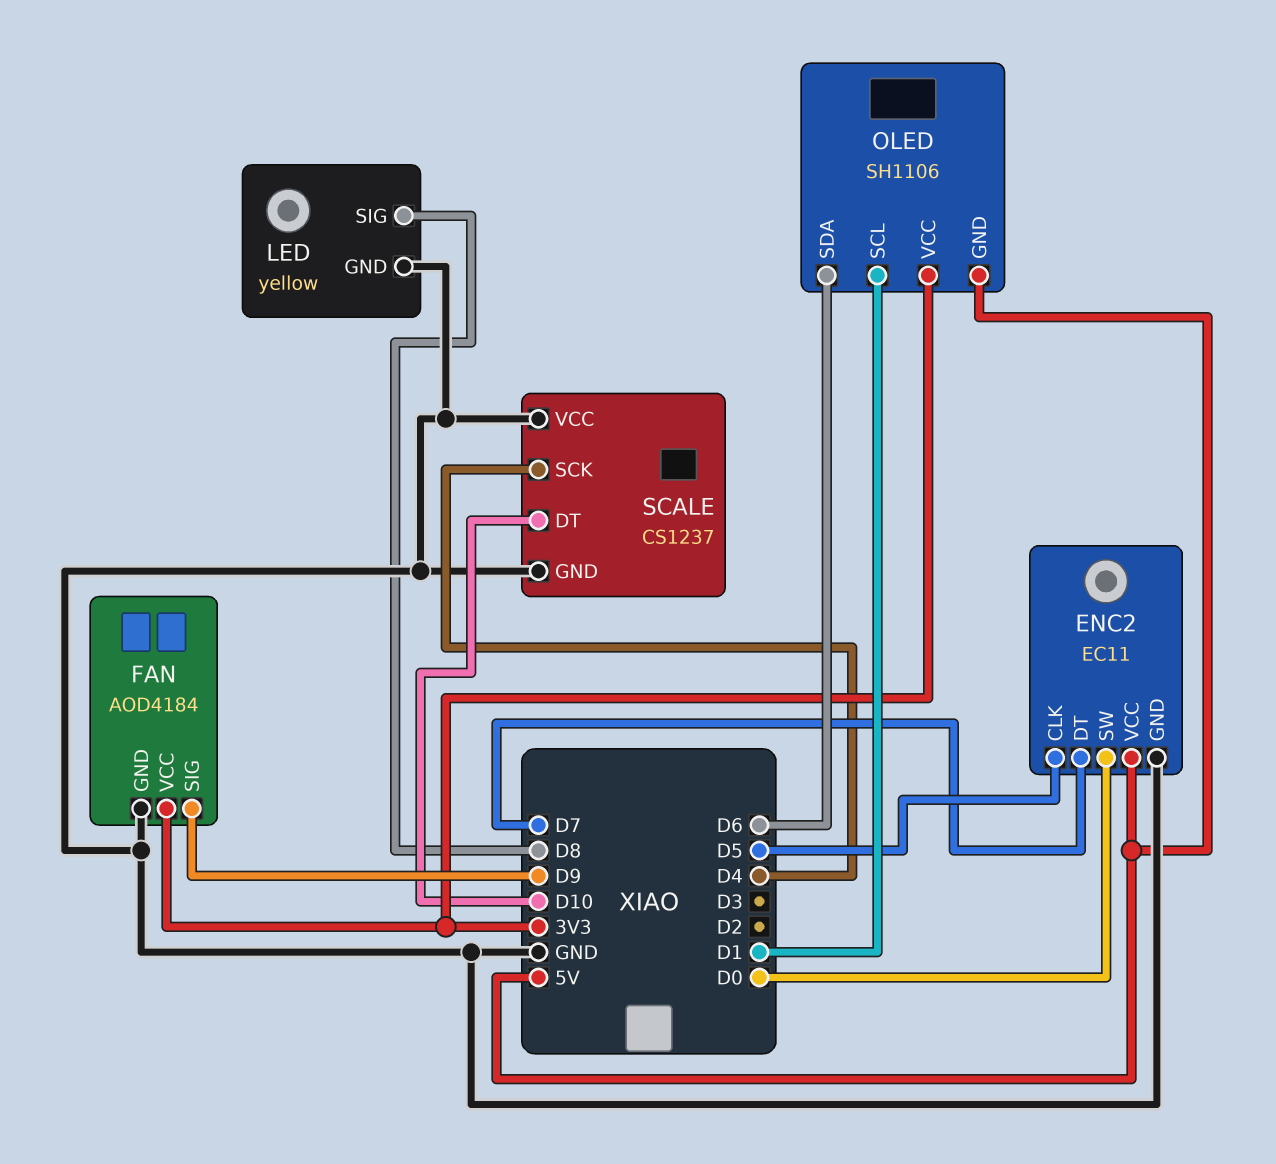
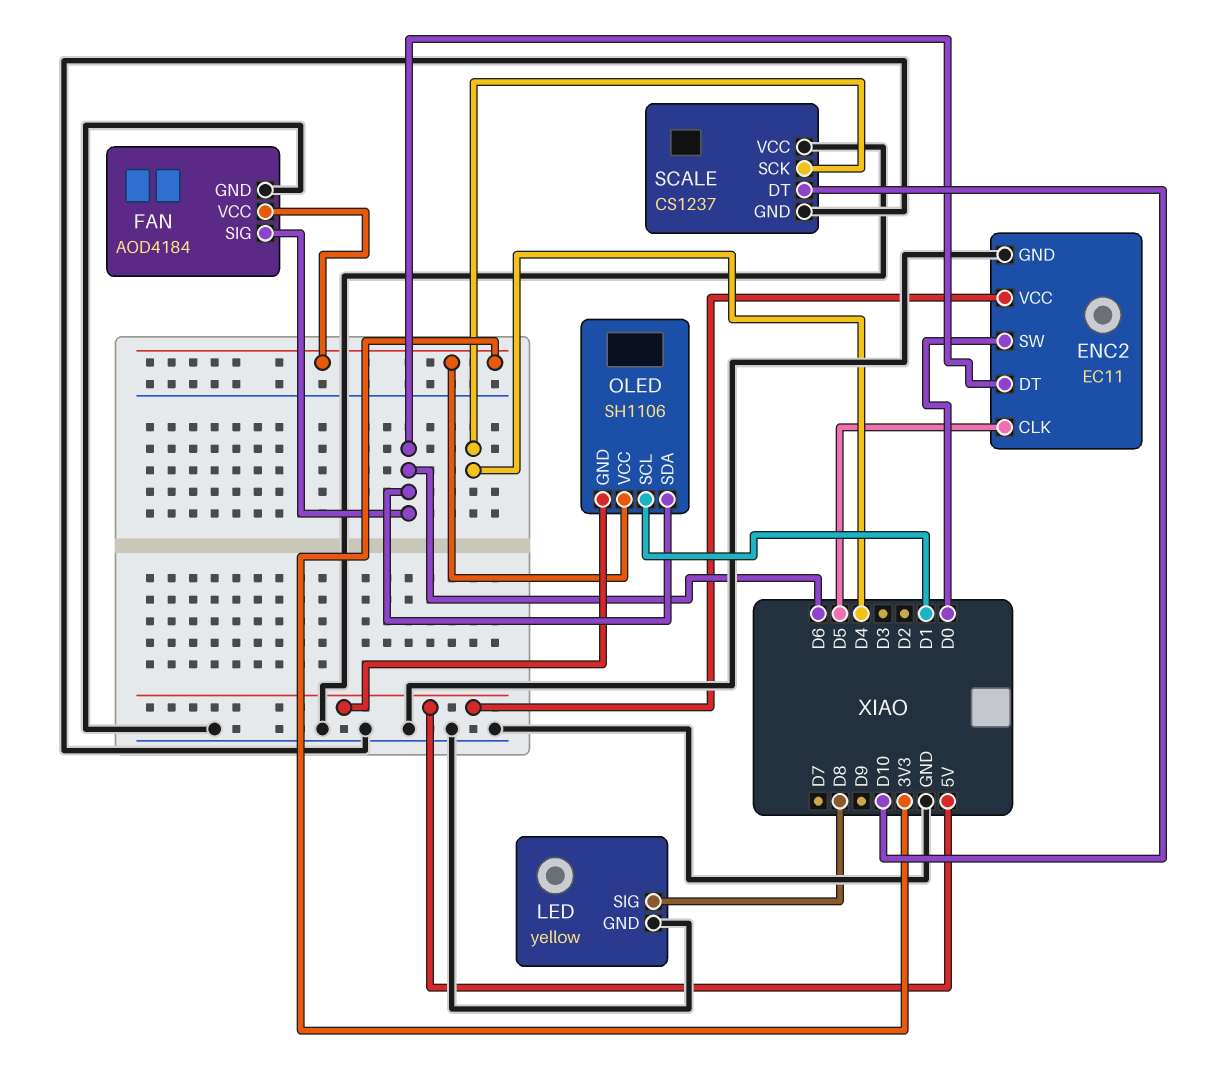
ENC2 pin DT: D7 -> D6
FAN pin SIG: D9 -> D6

